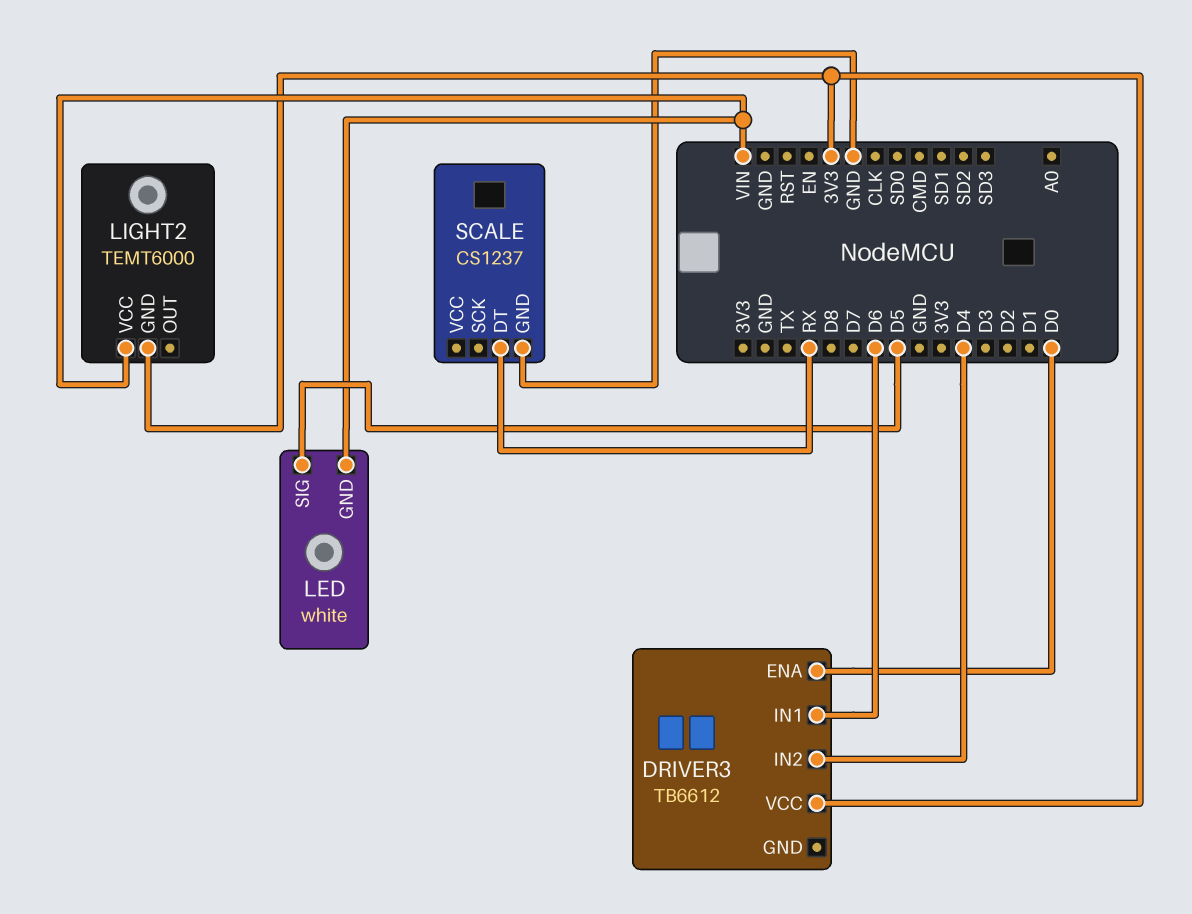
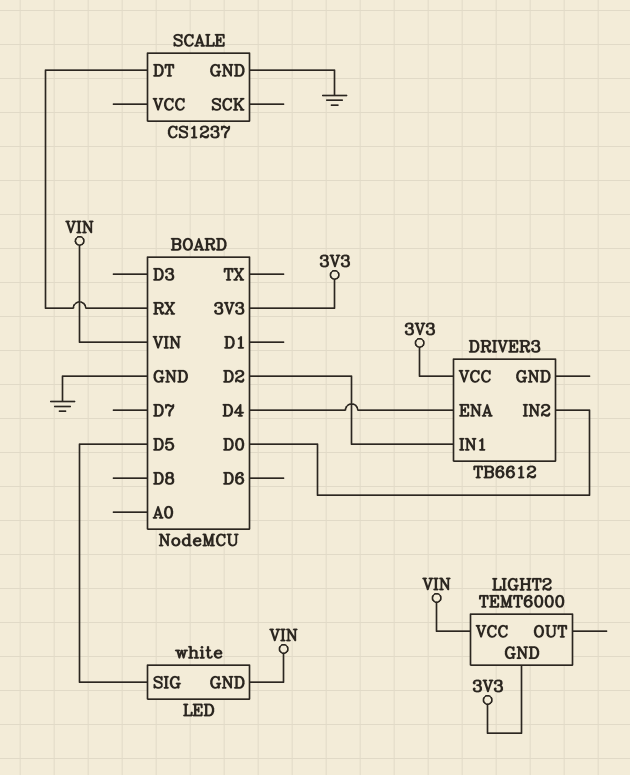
DRIVER3 pin ENA: D0 -> D4
DRIVER3 pin IN1: D6 -> D2
DRIVER3 pin IN2: D4 -> D0

